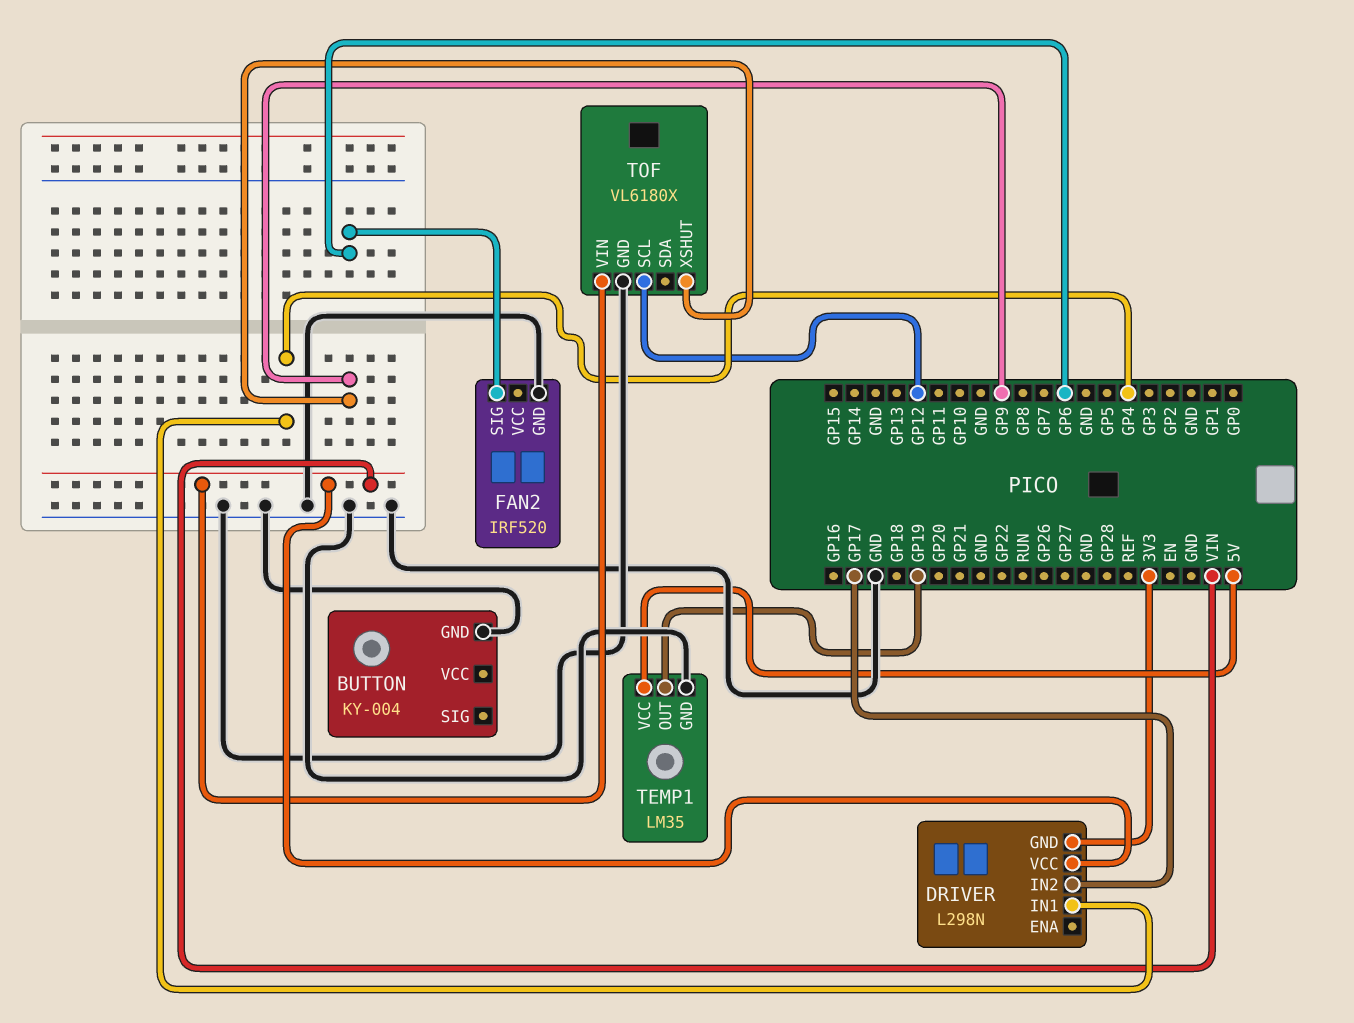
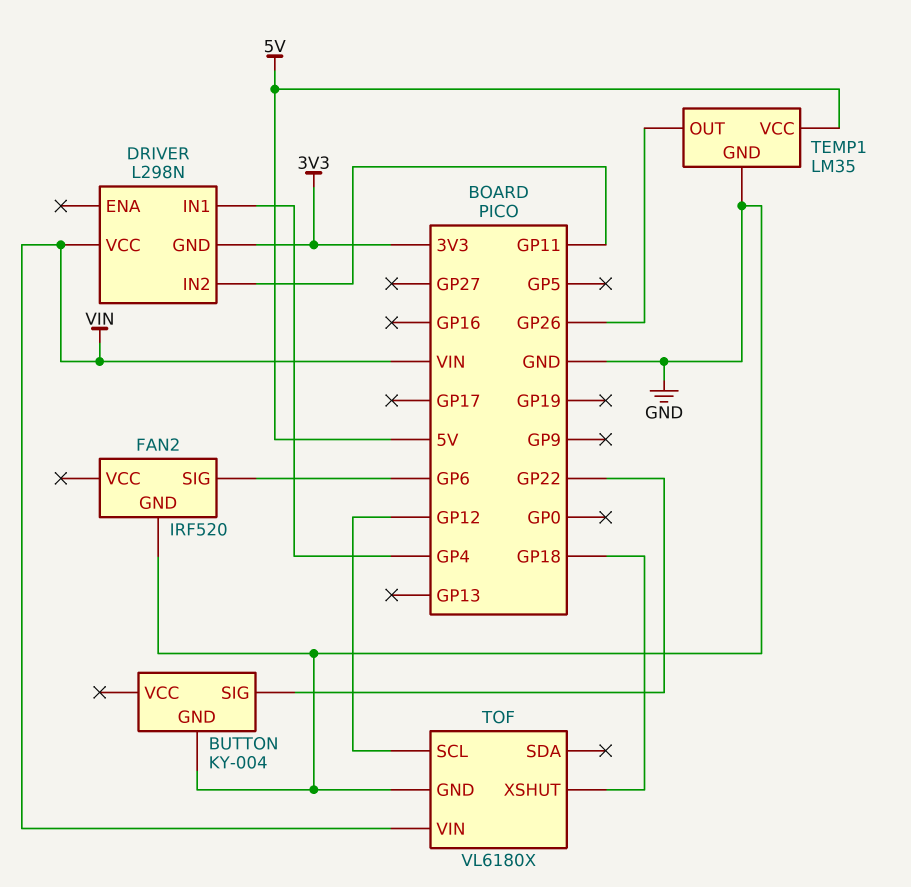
BUTTON pin SIG: none -> GP22
DRIVER pin IN2: GP17 -> GP11
TEMP1 pin OUT: GP19 -> GP26
TOF pin XSHUT: GP9 -> GP18

